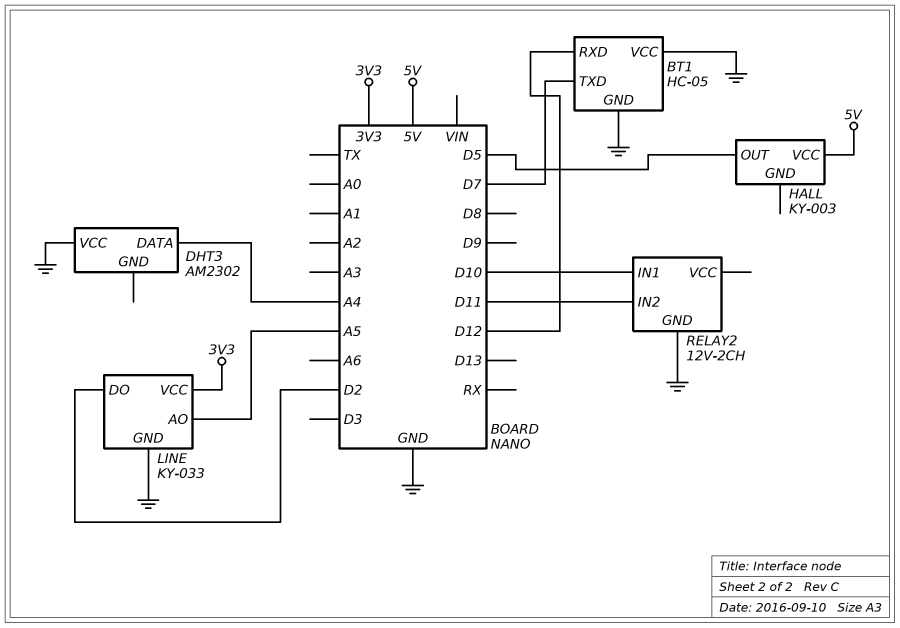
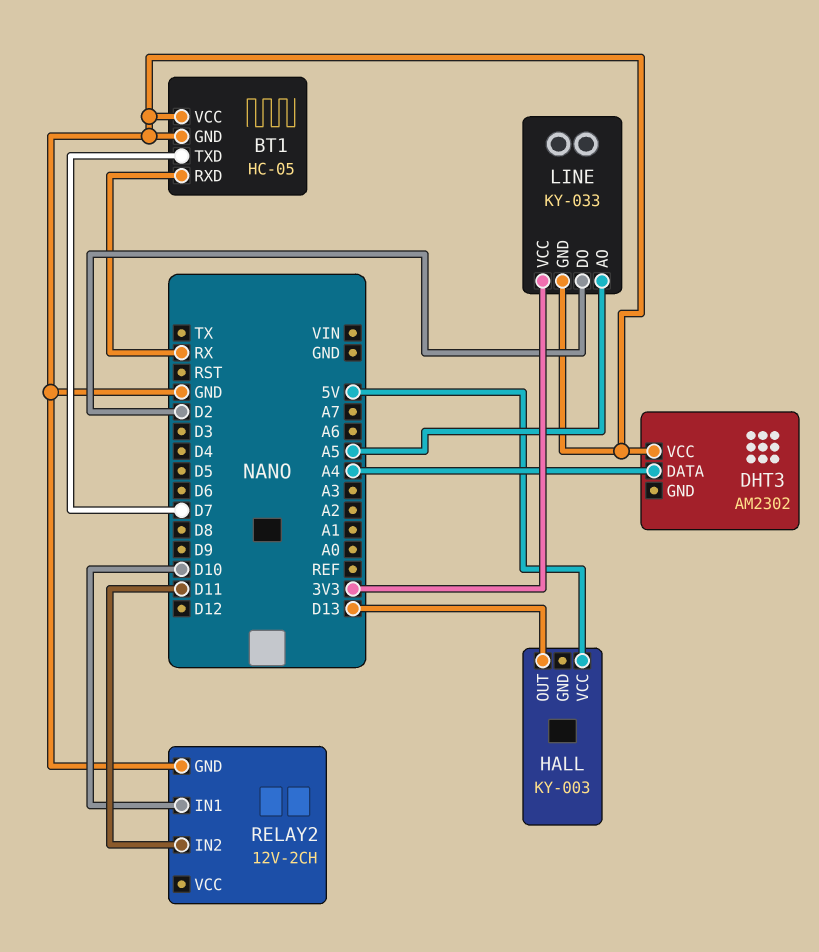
BT1 pin RXD: D12 -> RX
HALL pin OUT: D5 -> D13

